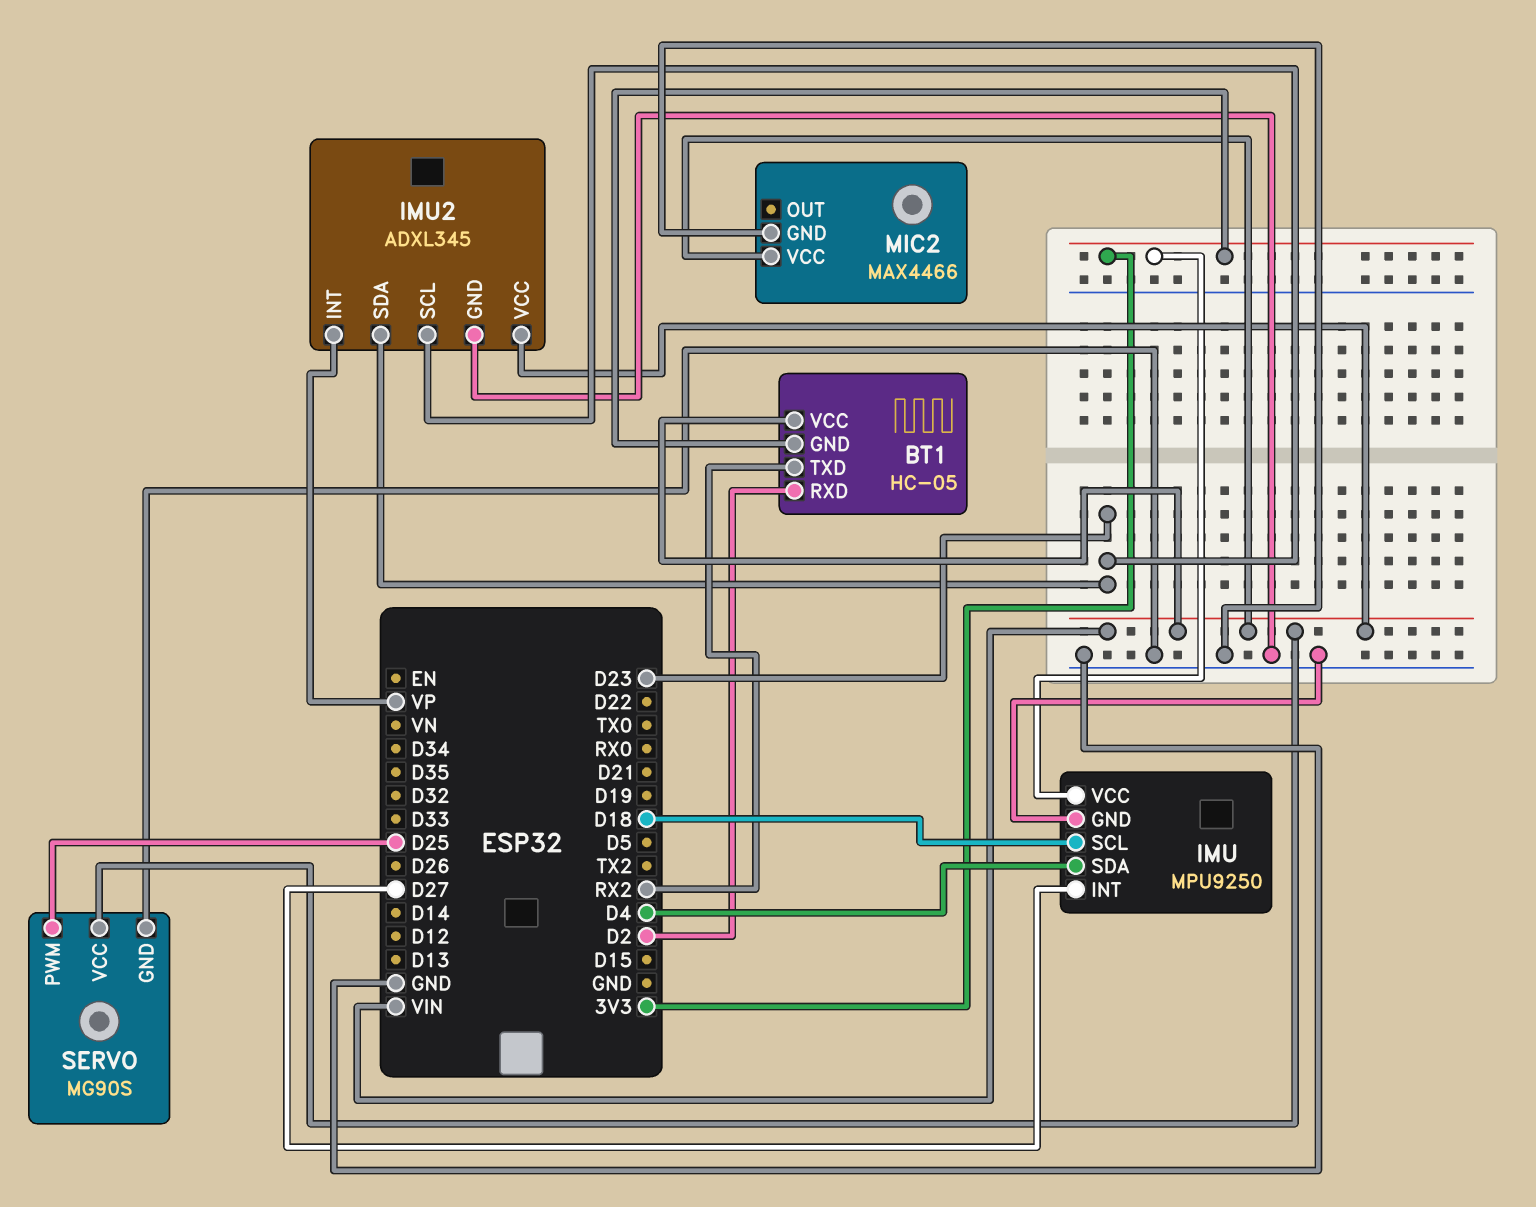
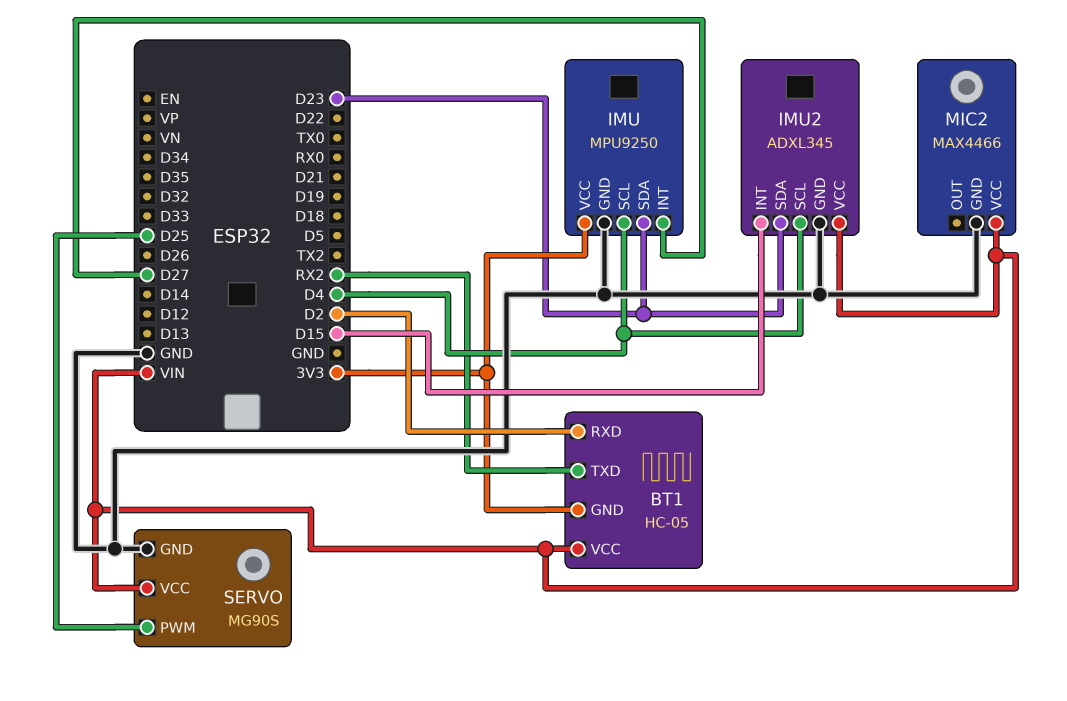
IMU pin SCL: D18 -> D4
IMU pin SDA: D4 -> D23
IMU2 pin INT: VP -> D15
IMU2 pin SCL: D23 -> D4

